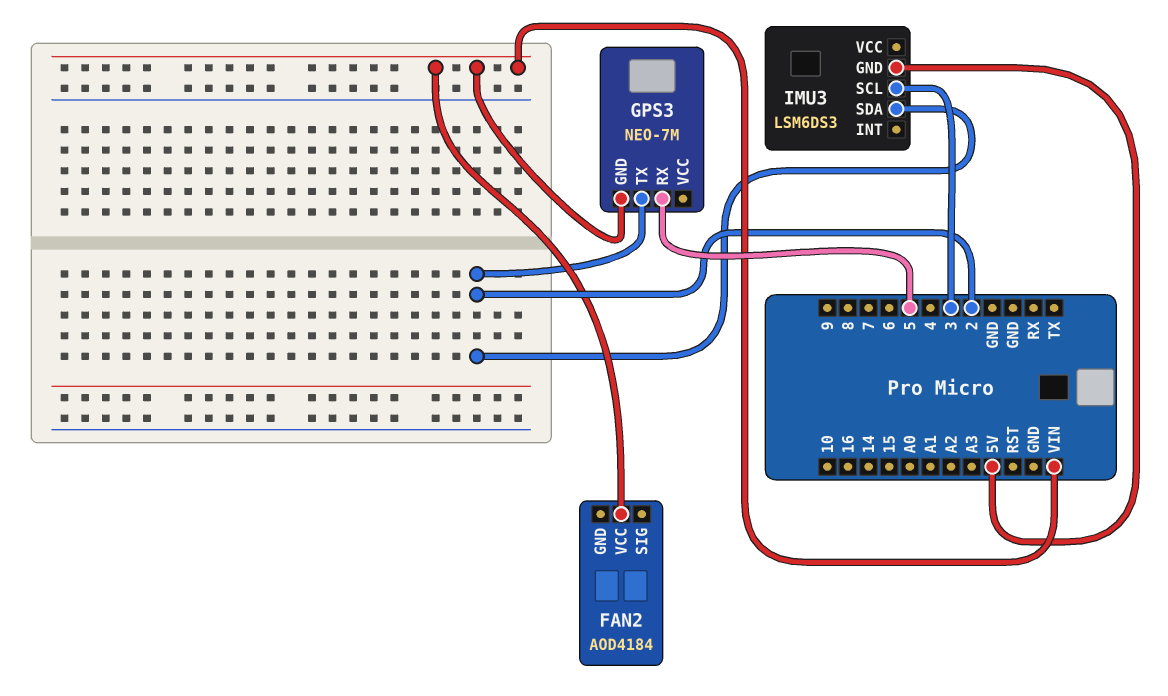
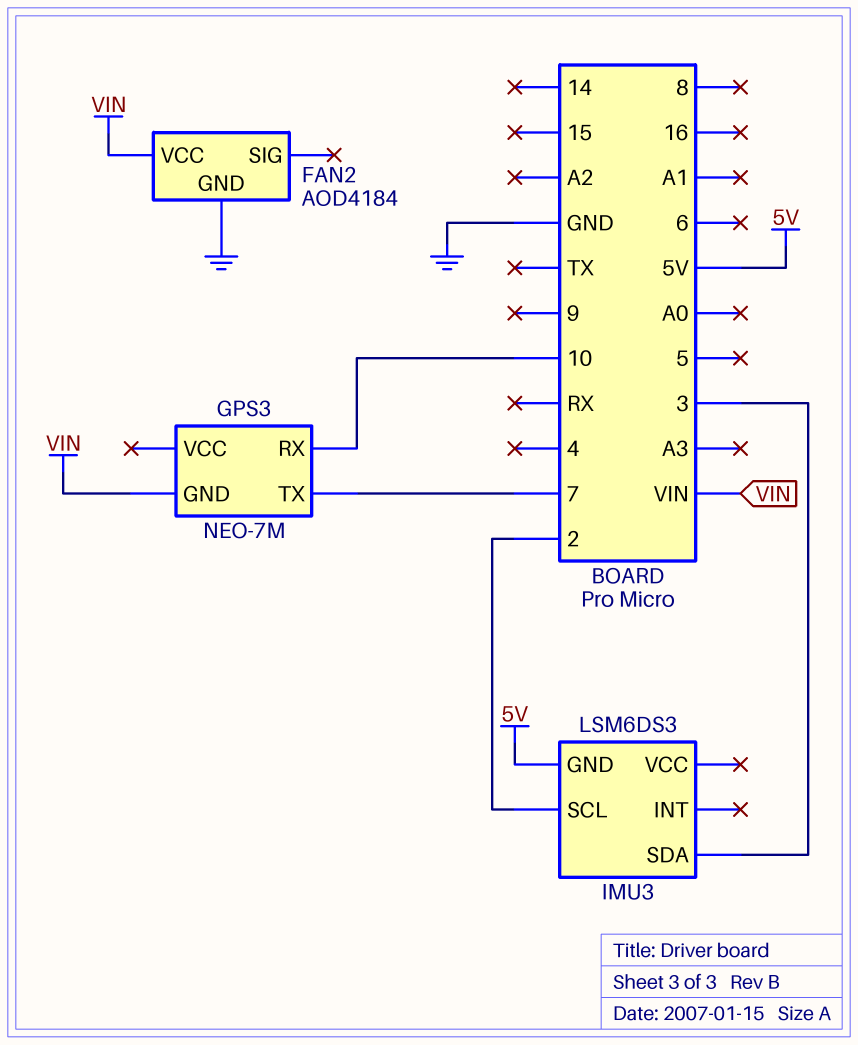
FAN2 pin GND: none -> GND
GPS3 pin RX: 5 -> 10
GPS3 pin TX: 2 -> 7
IMU3 pin SCL: 3 -> 2
IMU3 pin SDA: 2 -> 3

